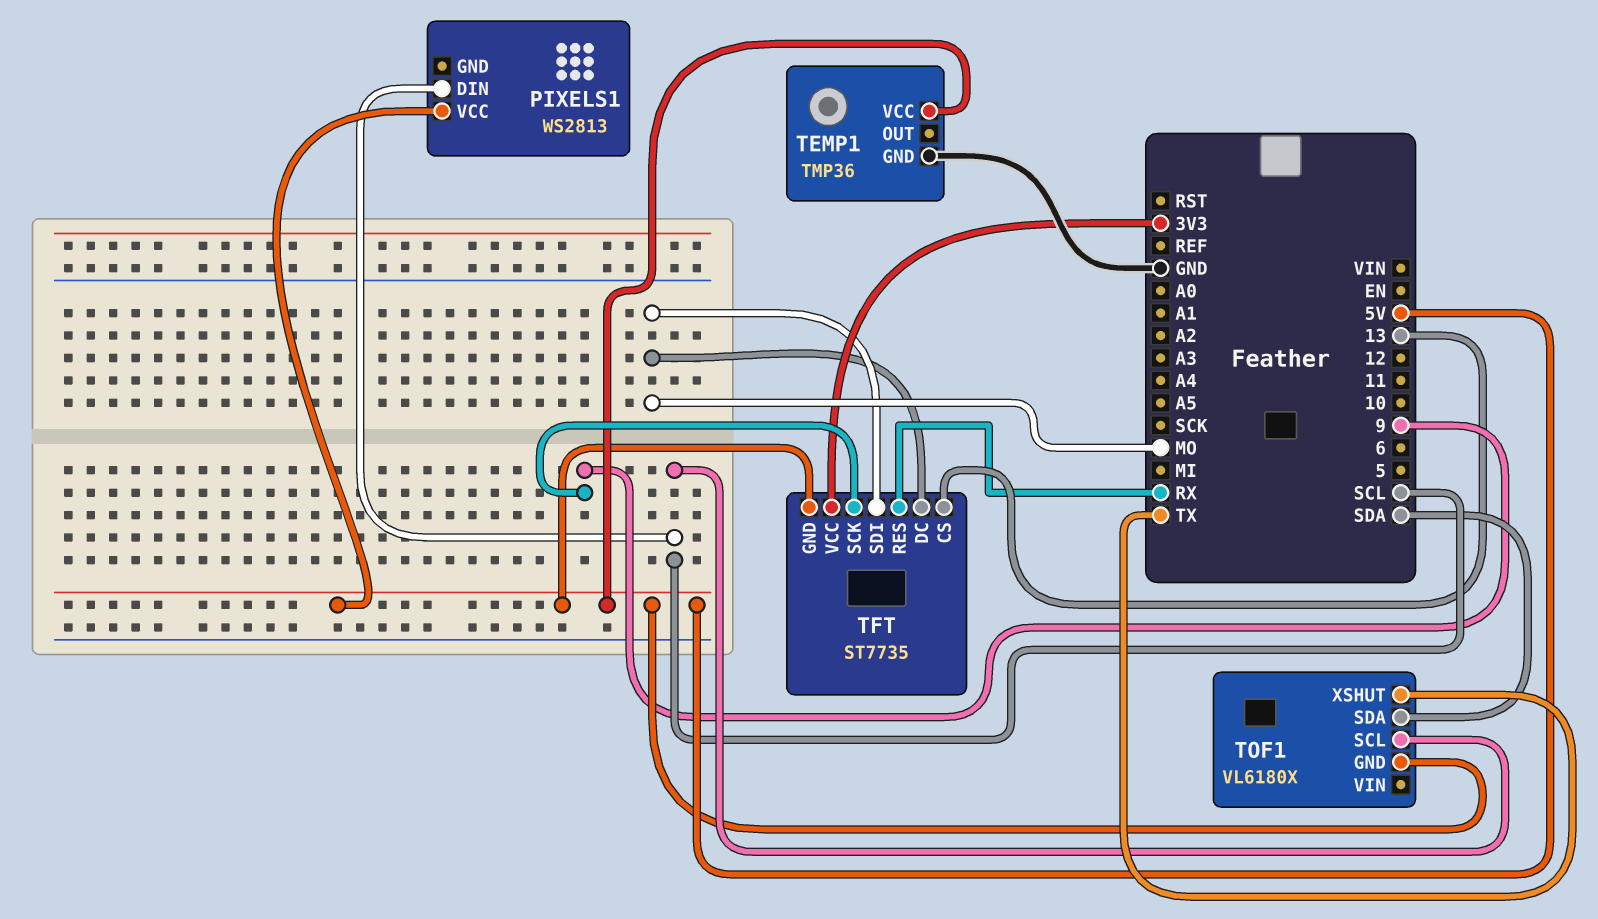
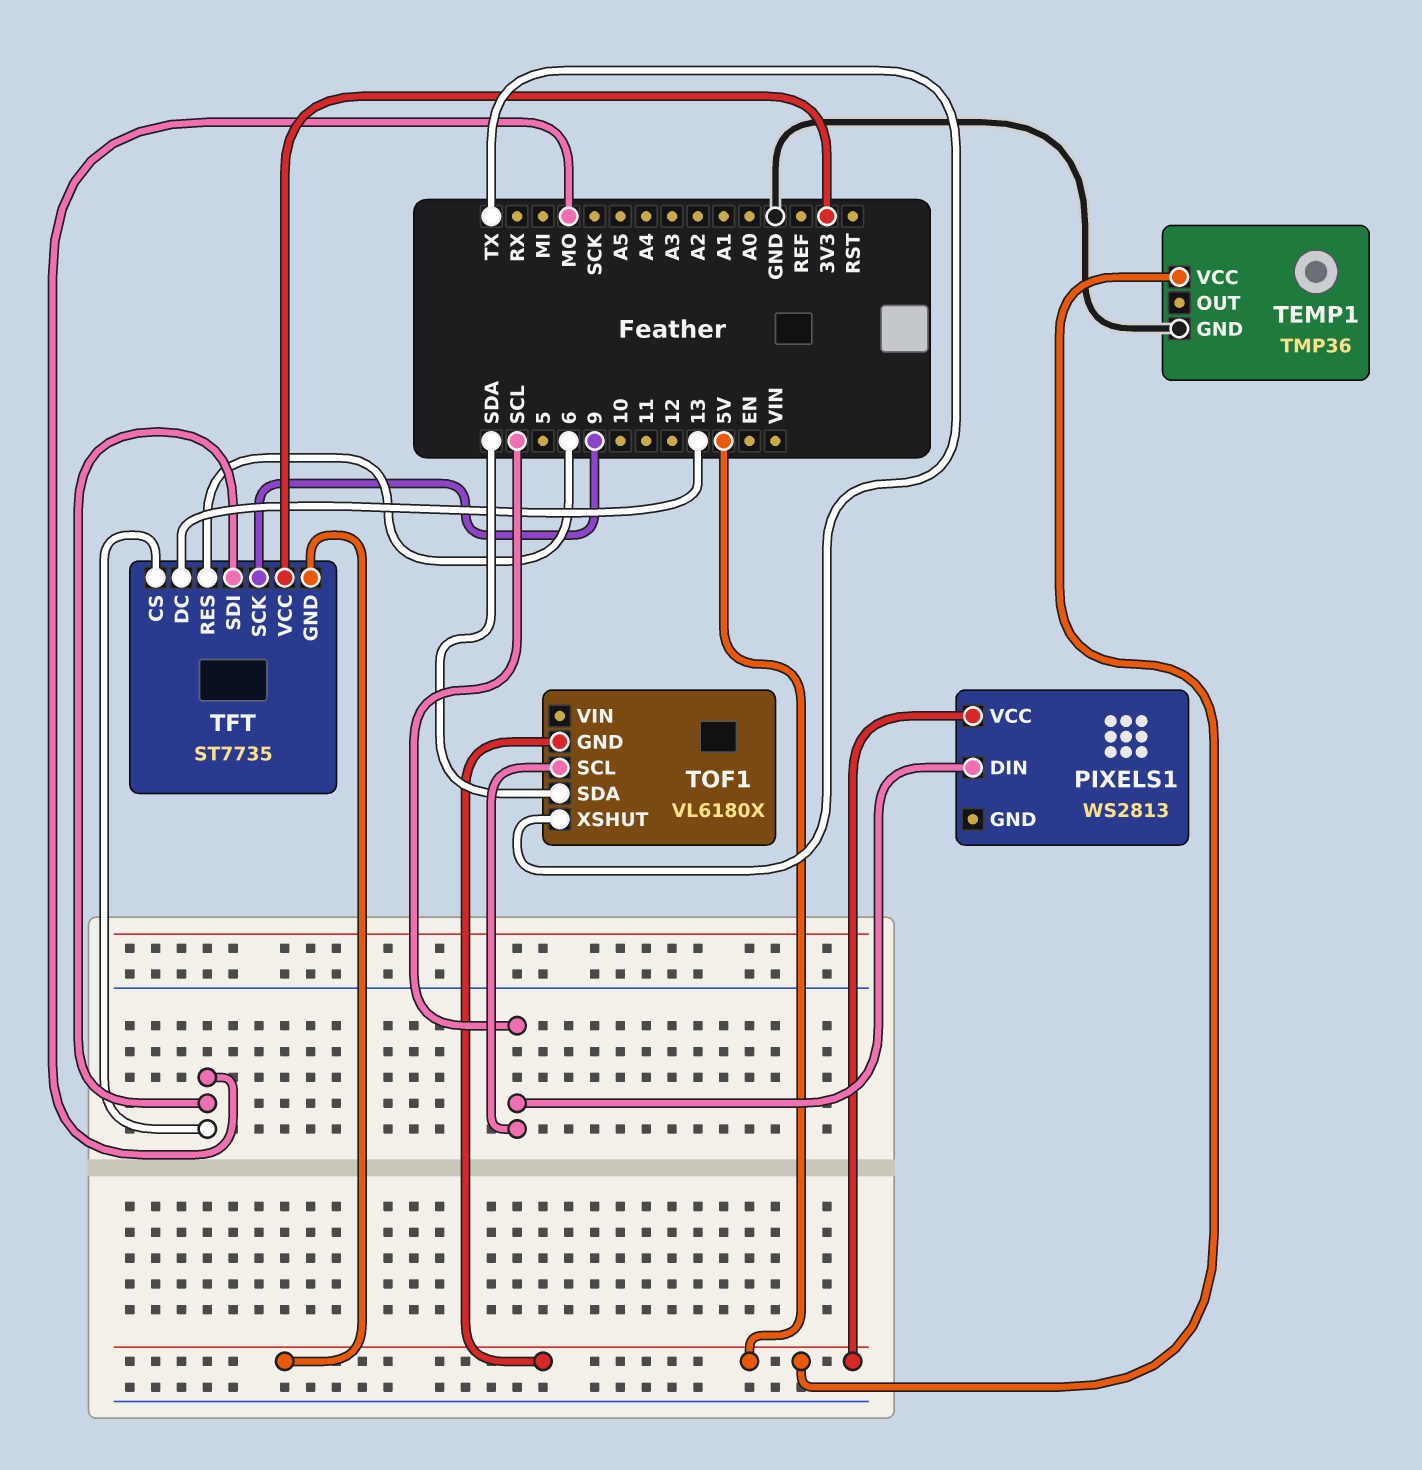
TFT pin CS: 13 -> MO
TFT pin DC: MO -> 13
TFT pin RES: RX -> 6

